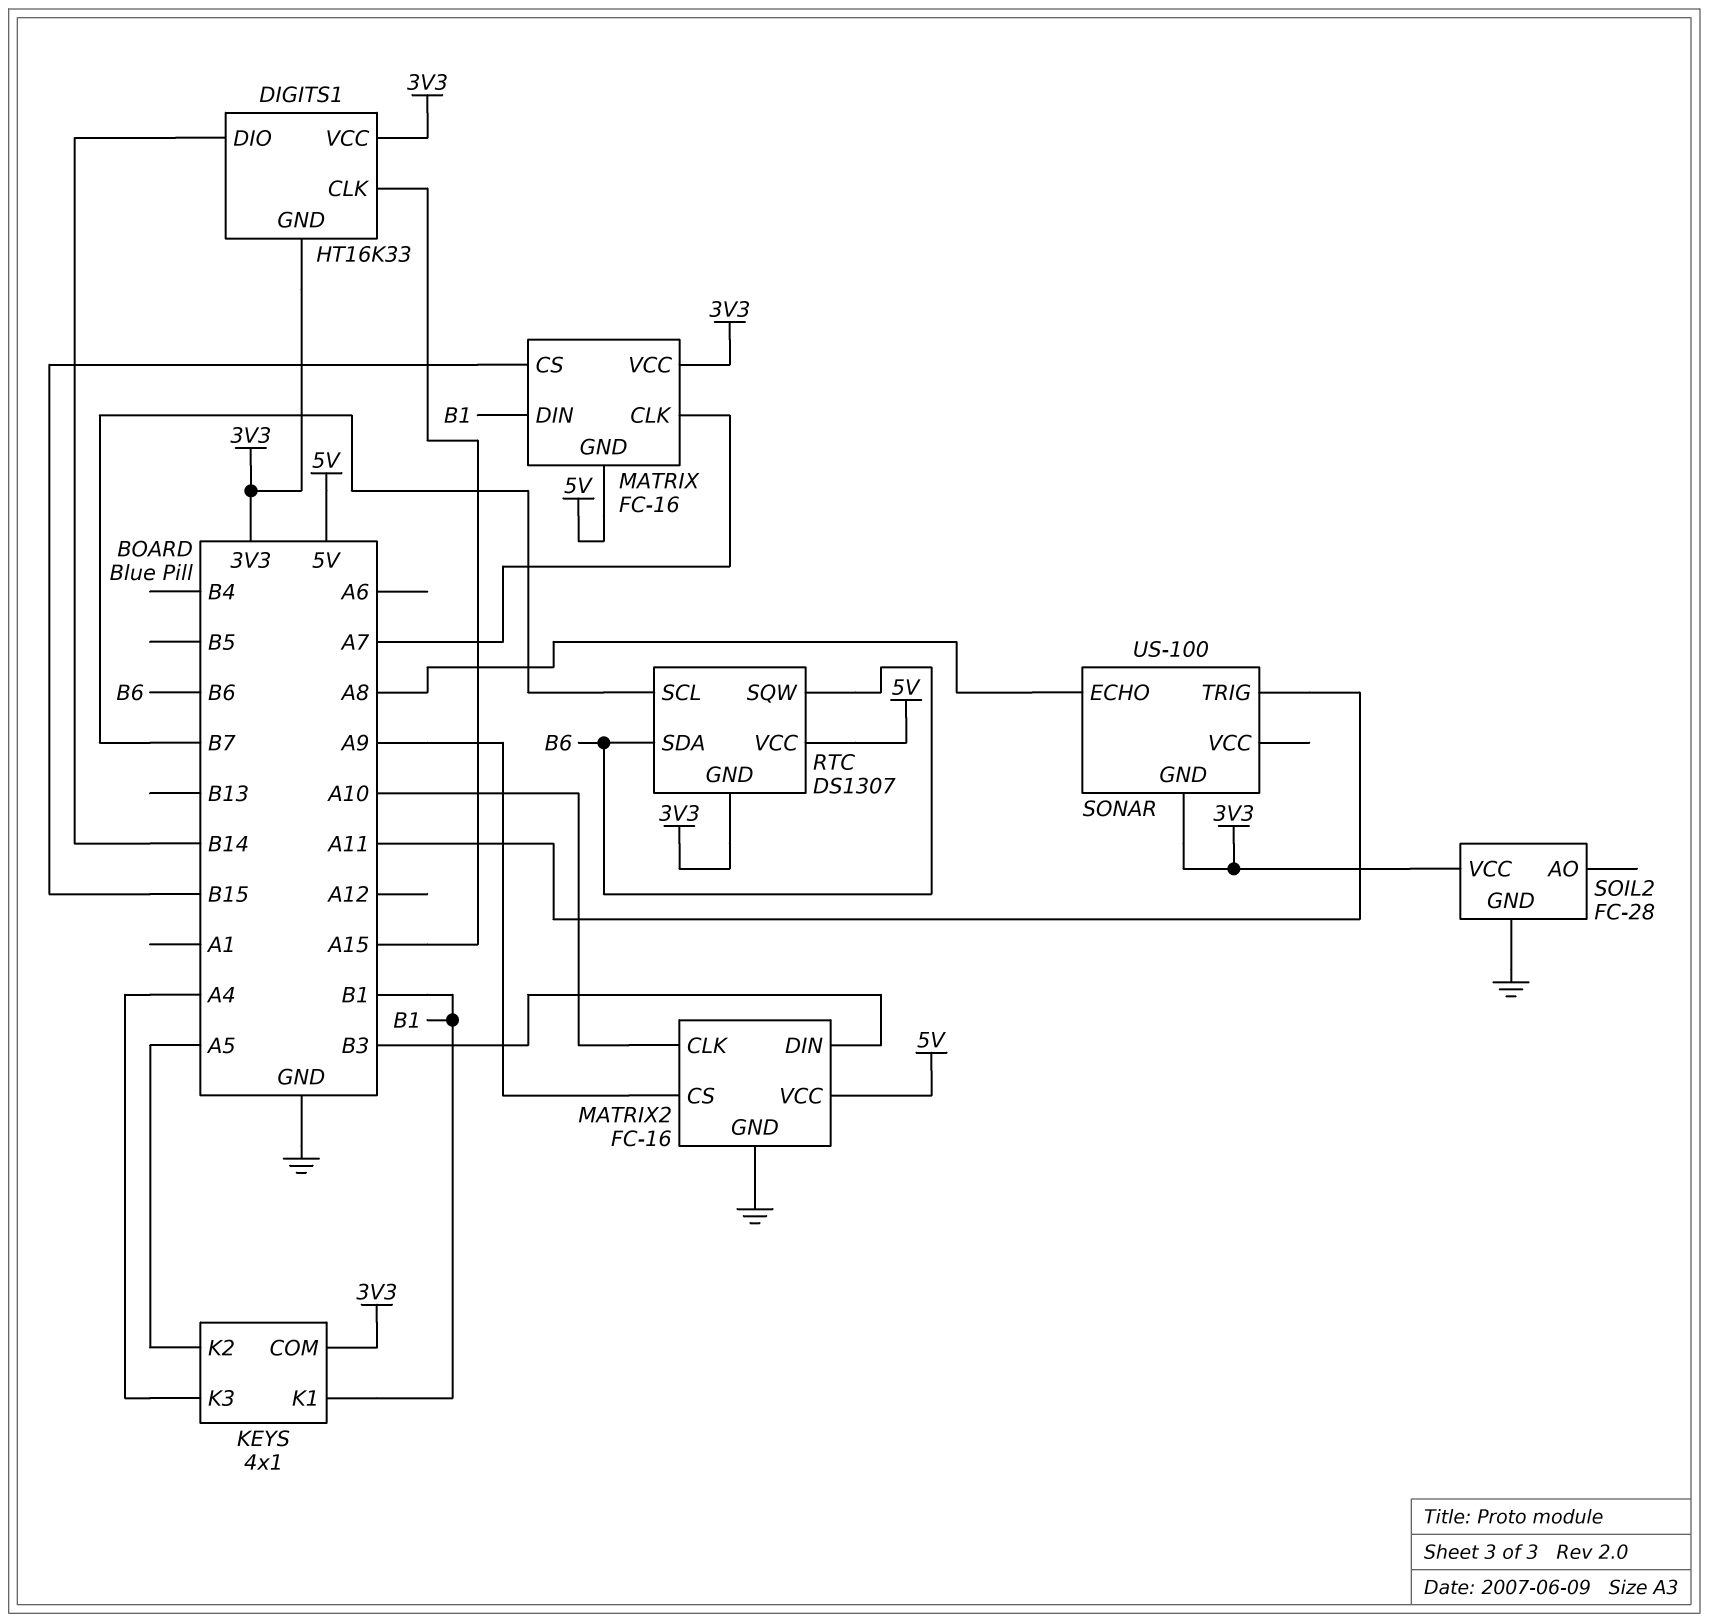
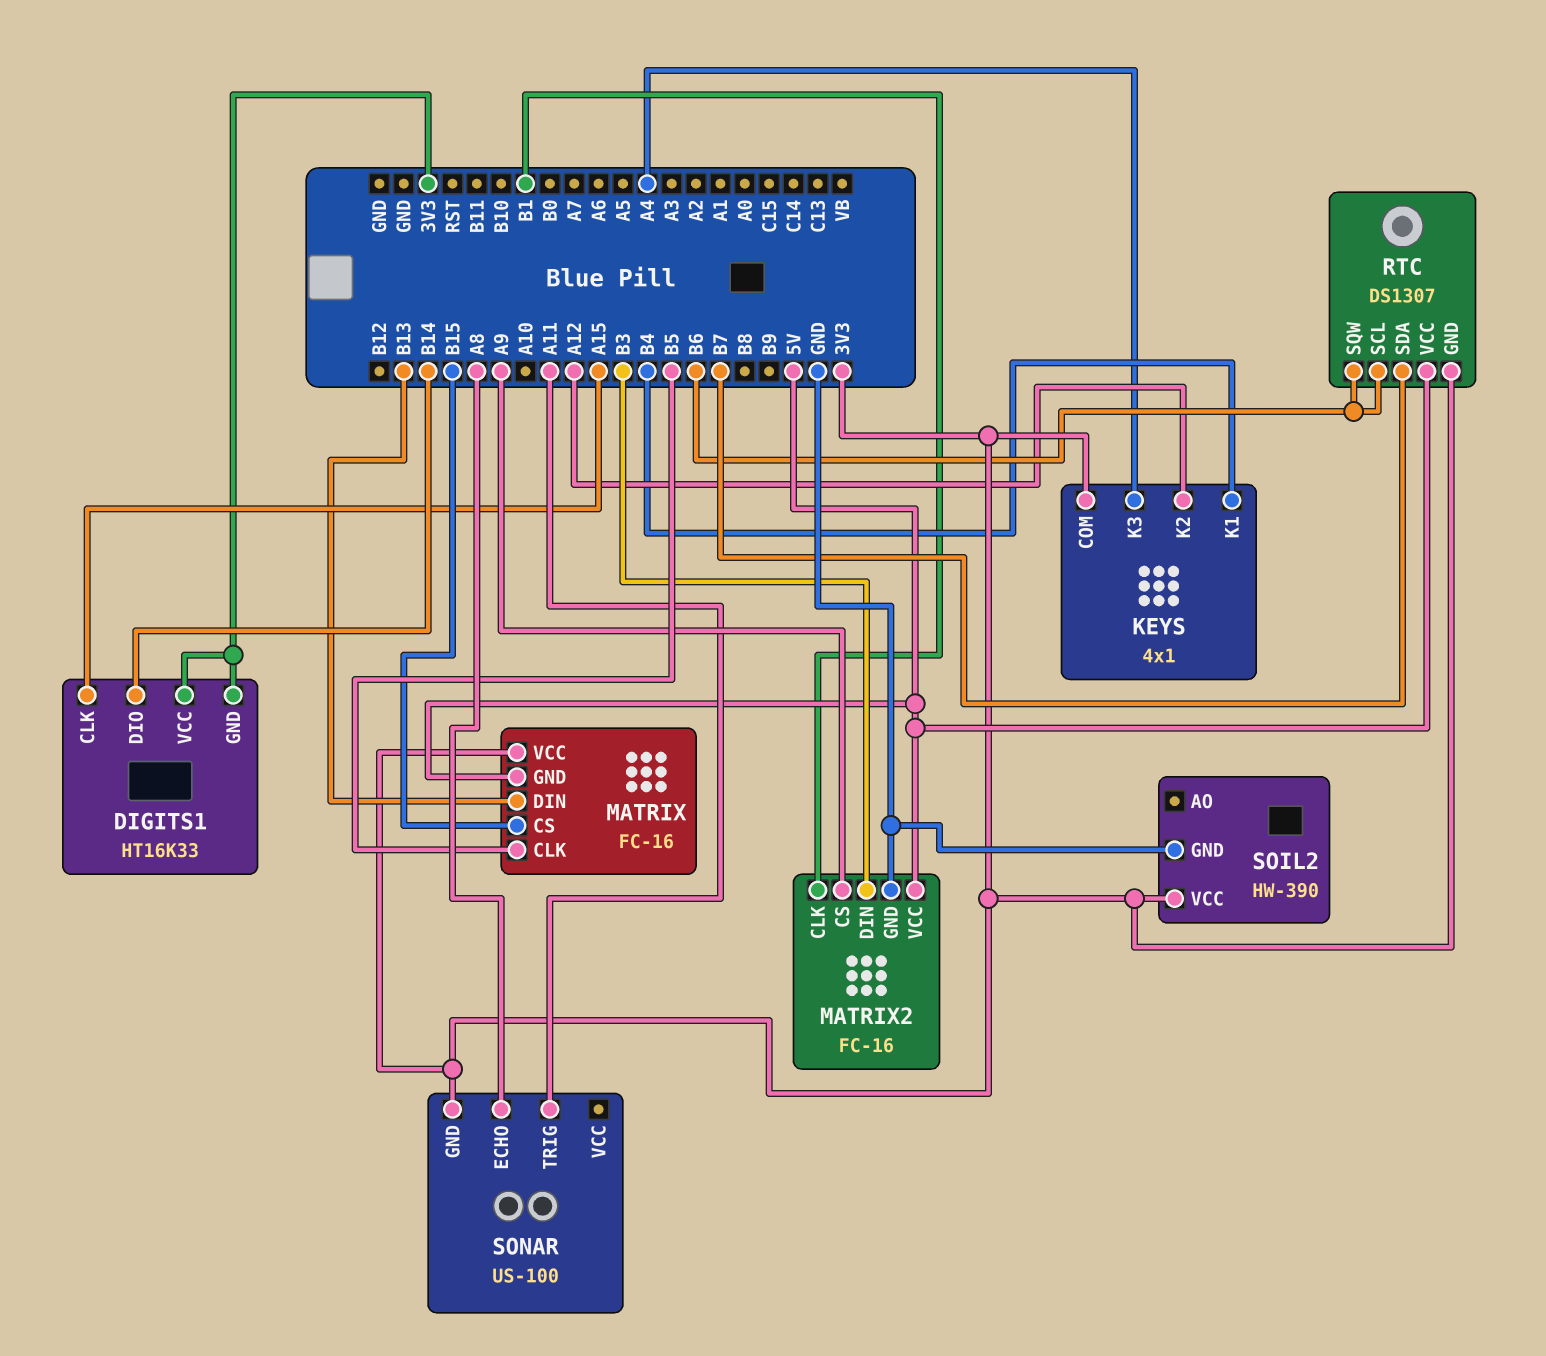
KEYS pin K1: B1 -> B4
KEYS pin K2: A5 -> A12
MATRIX pin CLK: A7 -> B5
MATRIX pin DIN: B1 -> B13
MATRIX2 pin CLK: A10 -> B1
RTC pin SCL: B7 -> B6
RTC pin SDA: B6 -> B7
SOIL2: FC-28 -> HW-390

